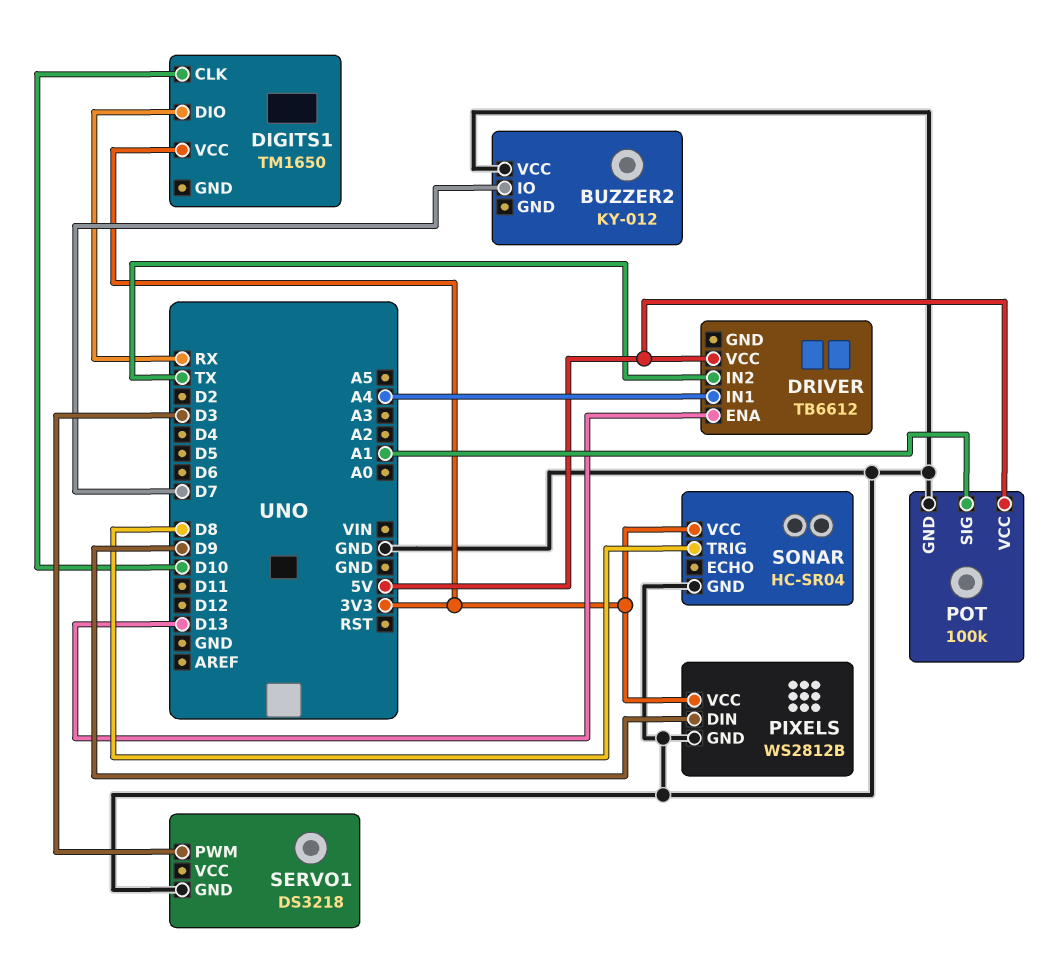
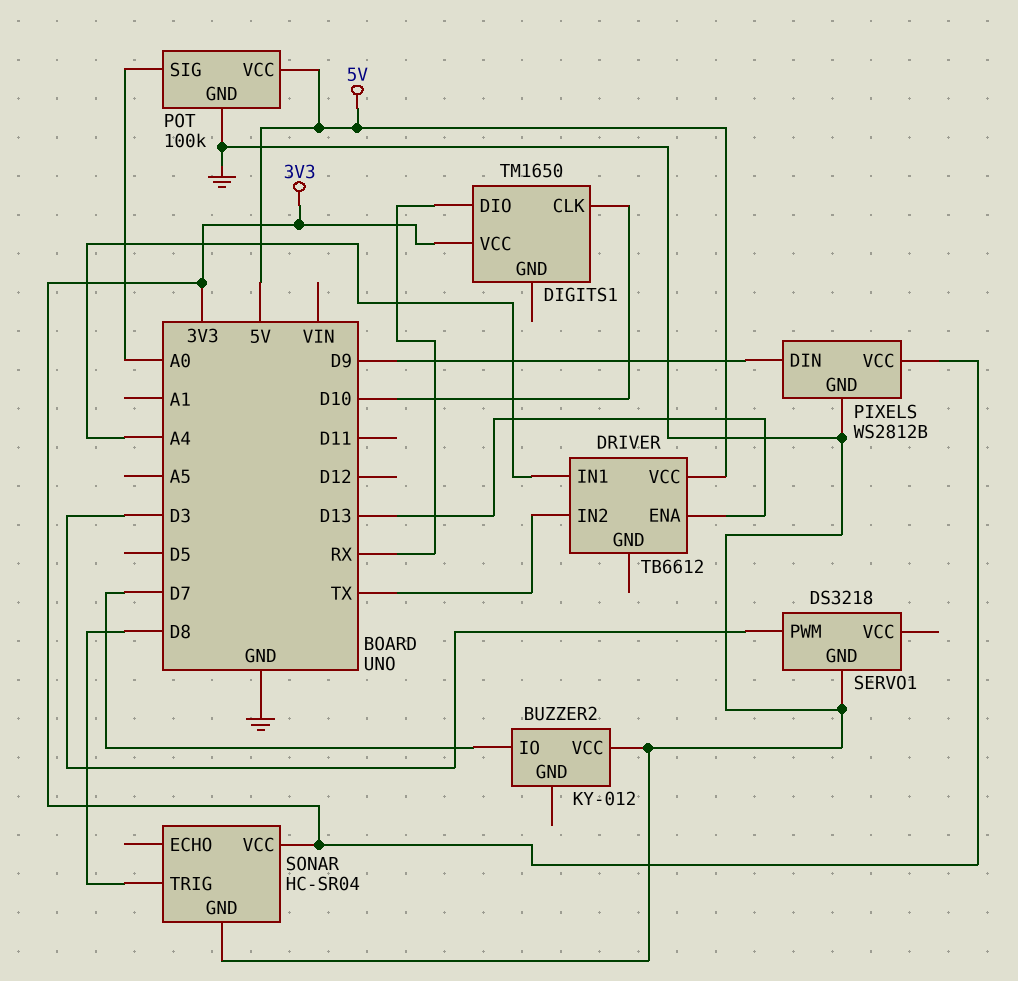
POT pin SIG: A1 -> A0

